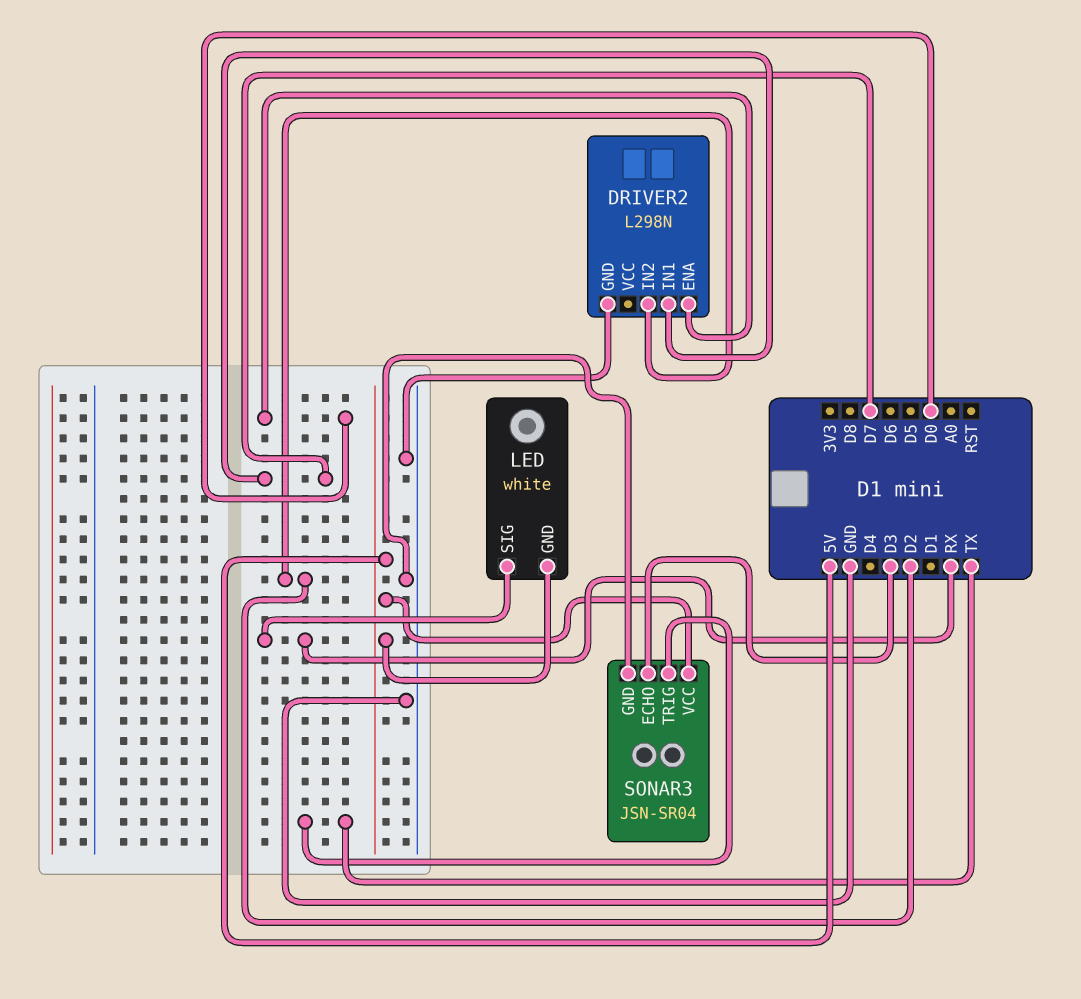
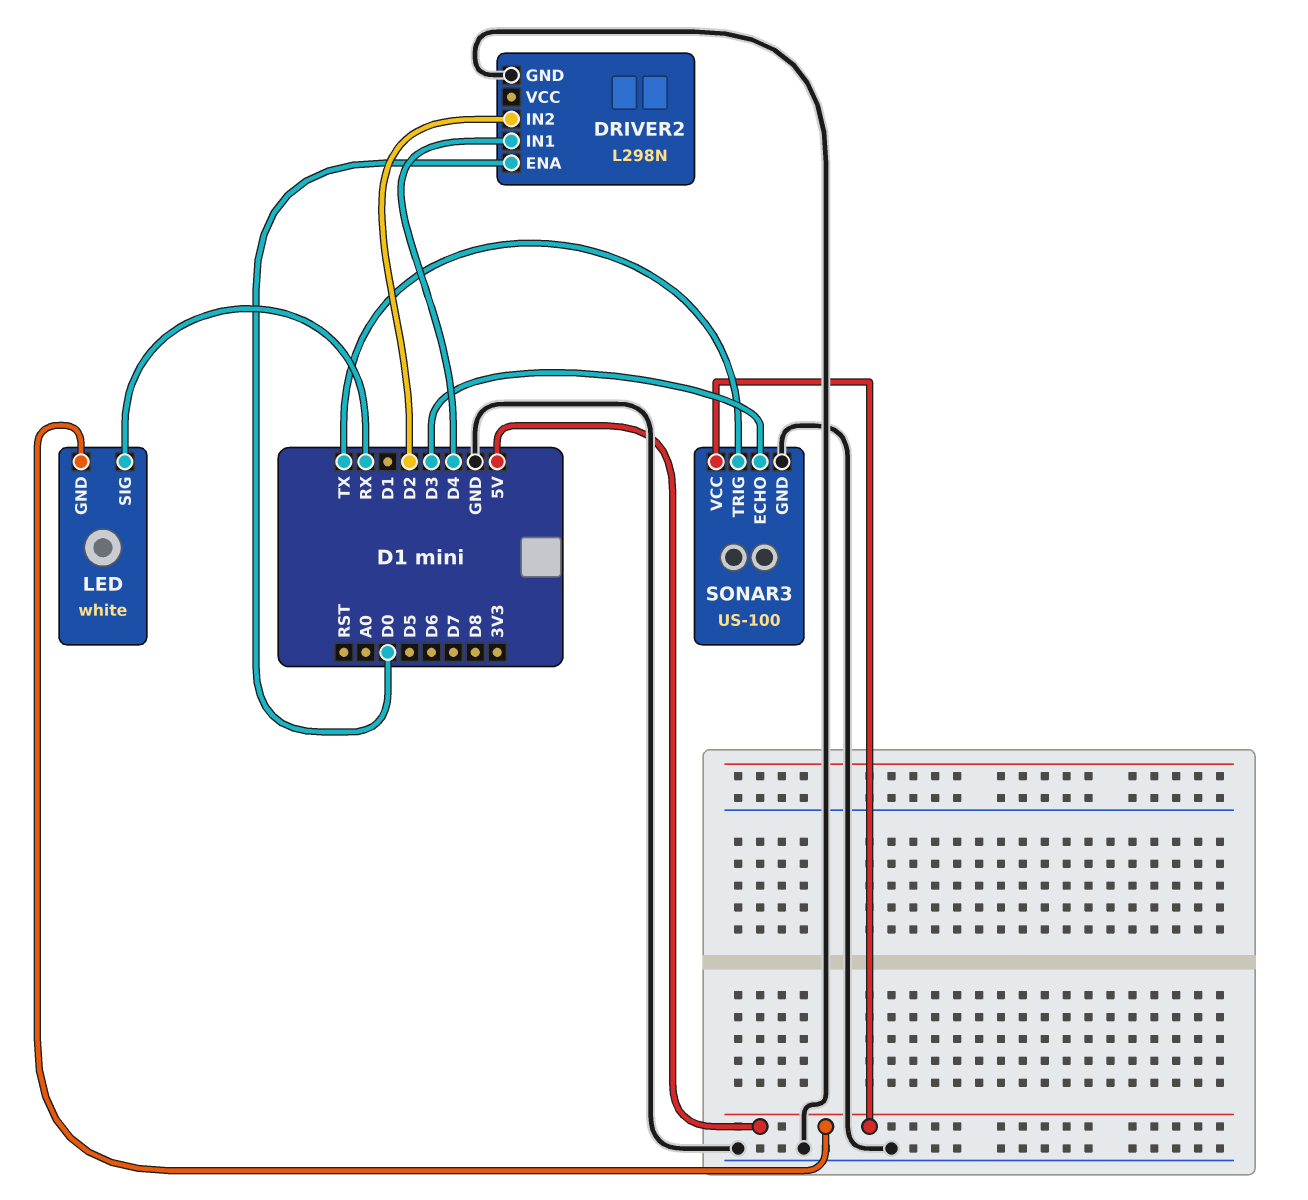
DRIVER2 pin IN1: D7 -> D4
SONAR3: JSN-SR04 -> US-100

